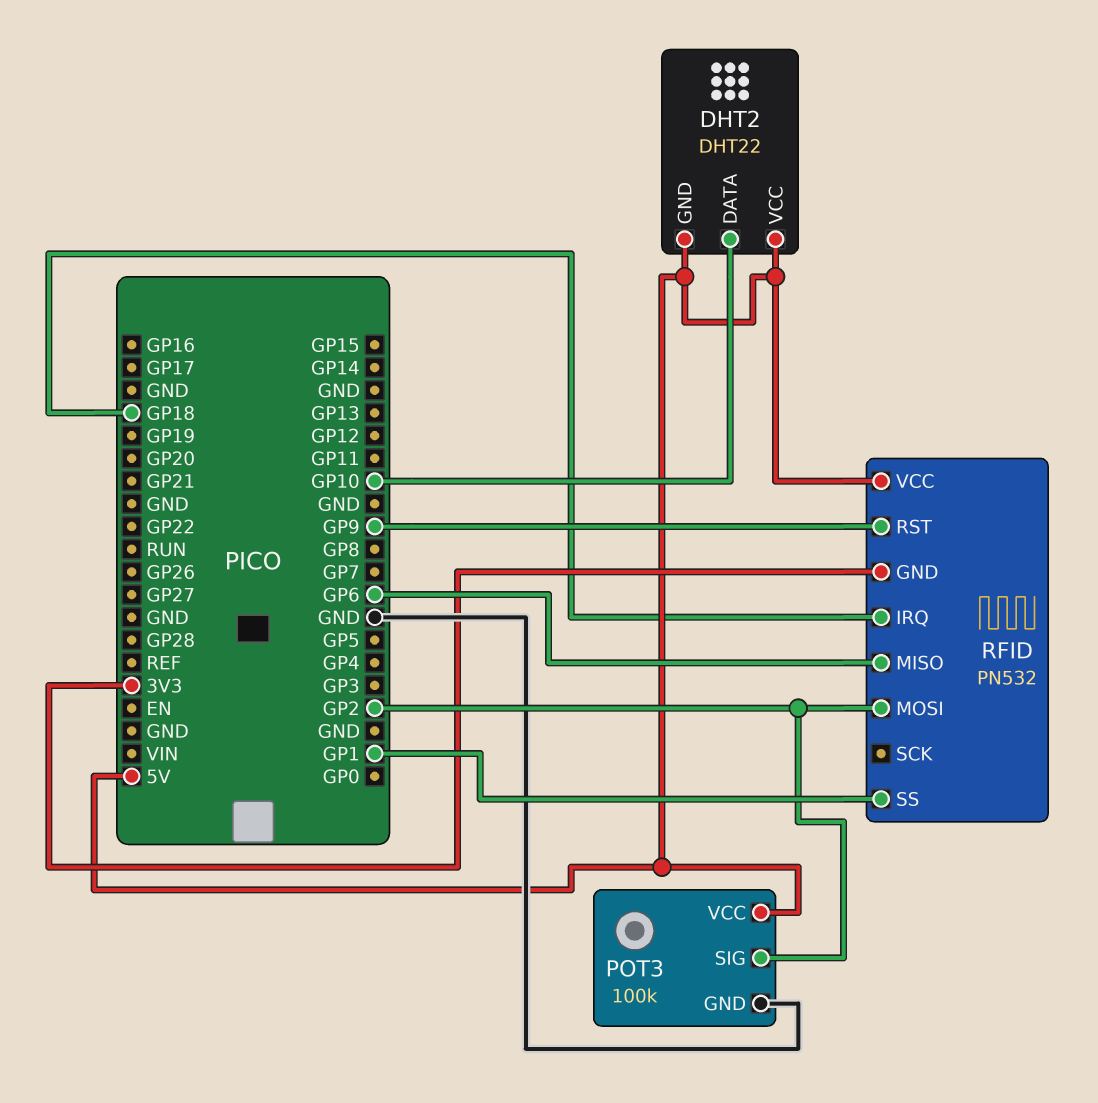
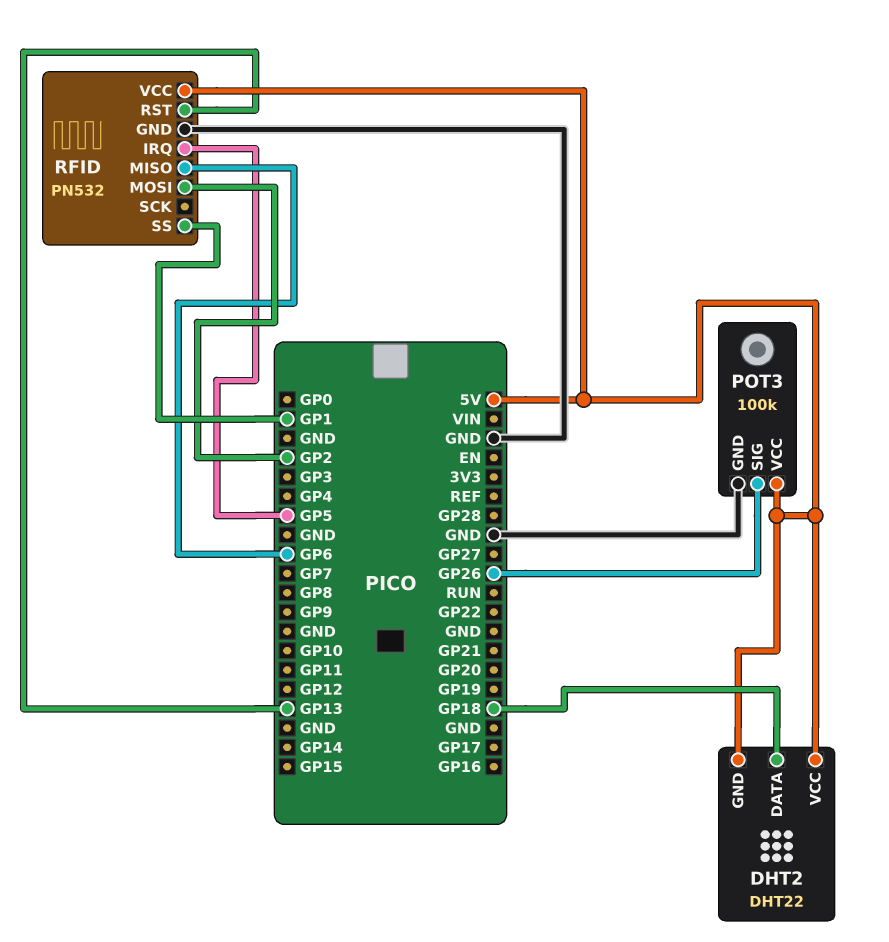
DHT2 pin DATA: GP10 -> GP18
POT3 pin SIG: GP2 -> GP26
RFID pin GND: 3V3 -> GND
RFID pin IRQ: GP18 -> GP5
RFID pin RST: GP9 -> GP13

